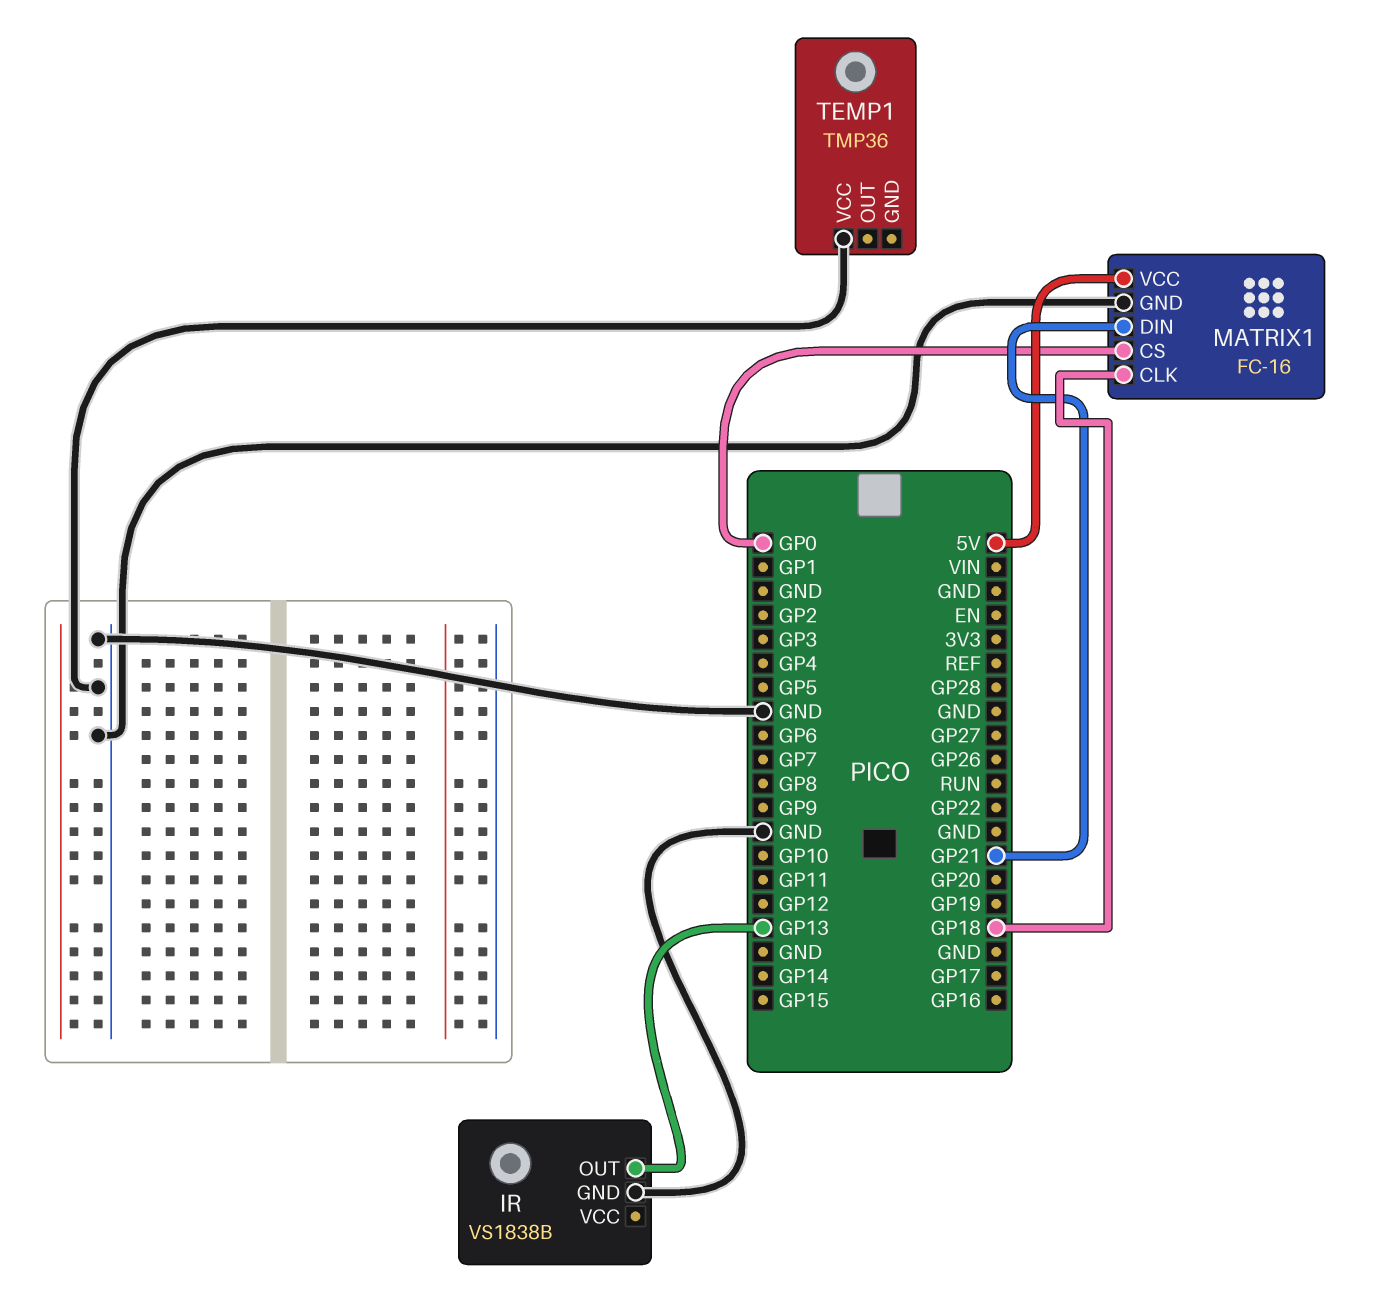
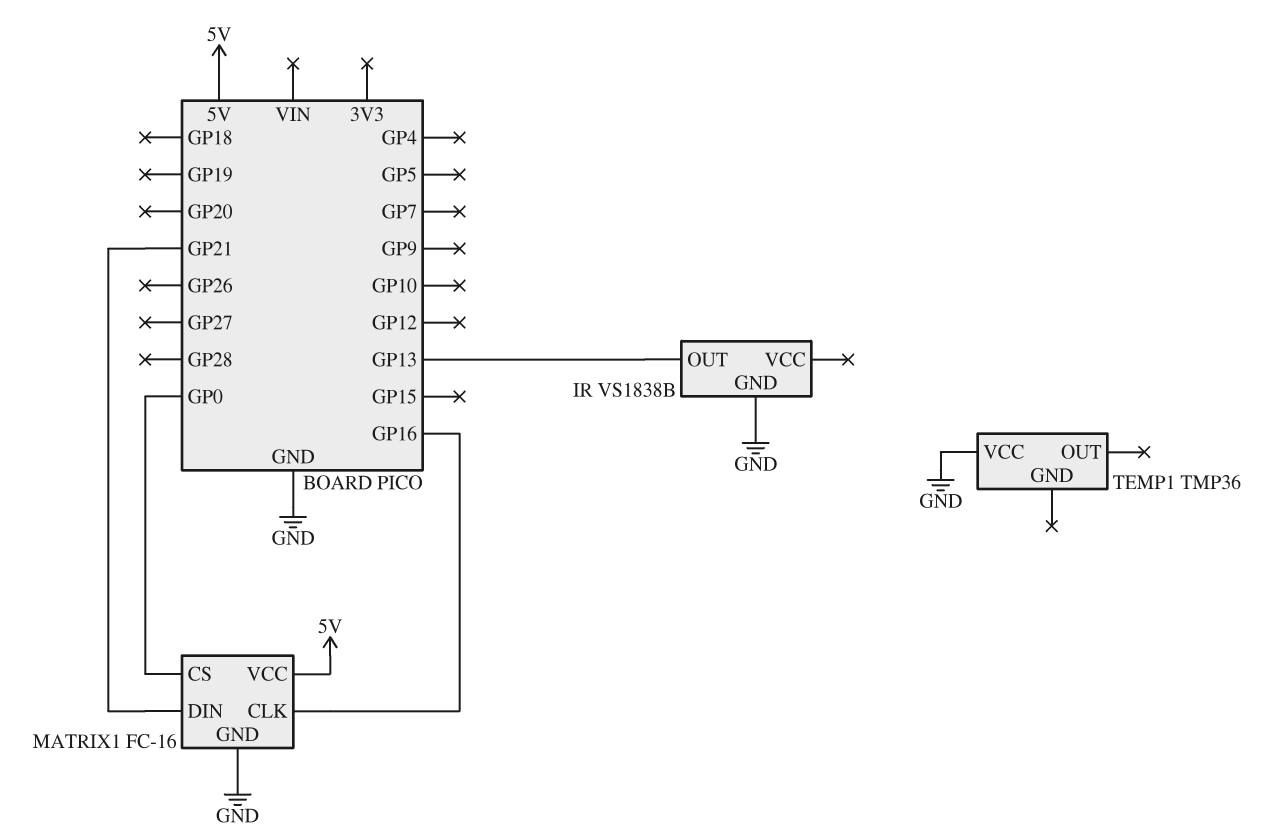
MATRIX1 pin CLK: GP18 -> GP16

